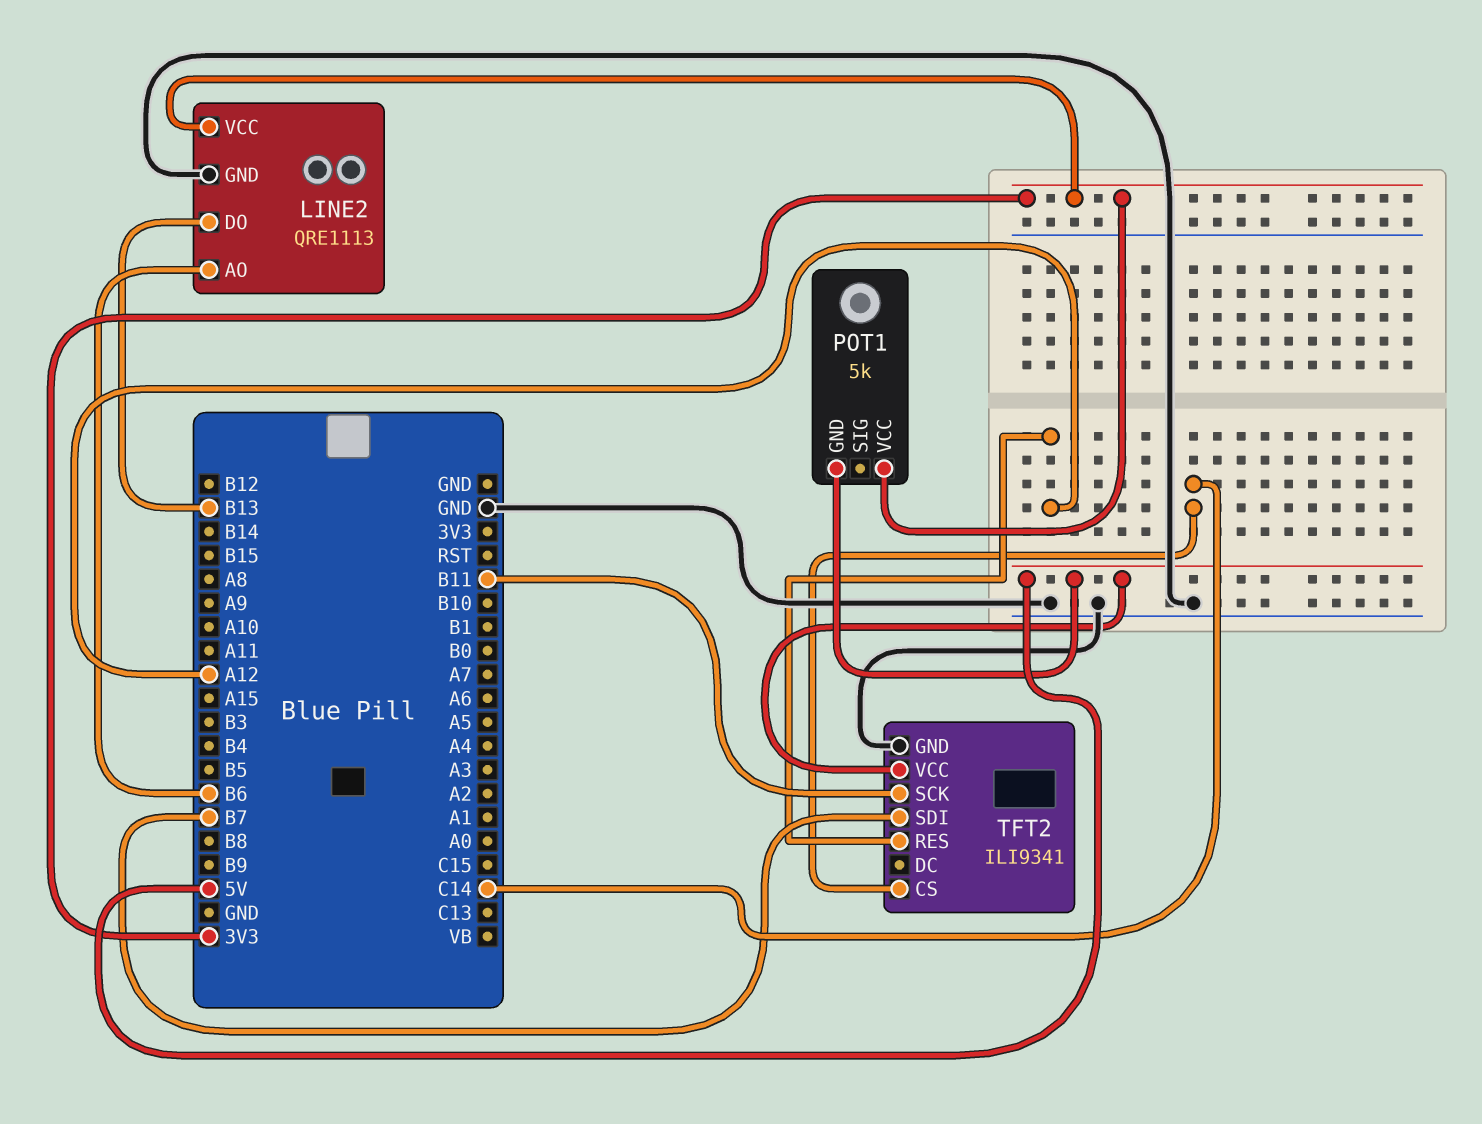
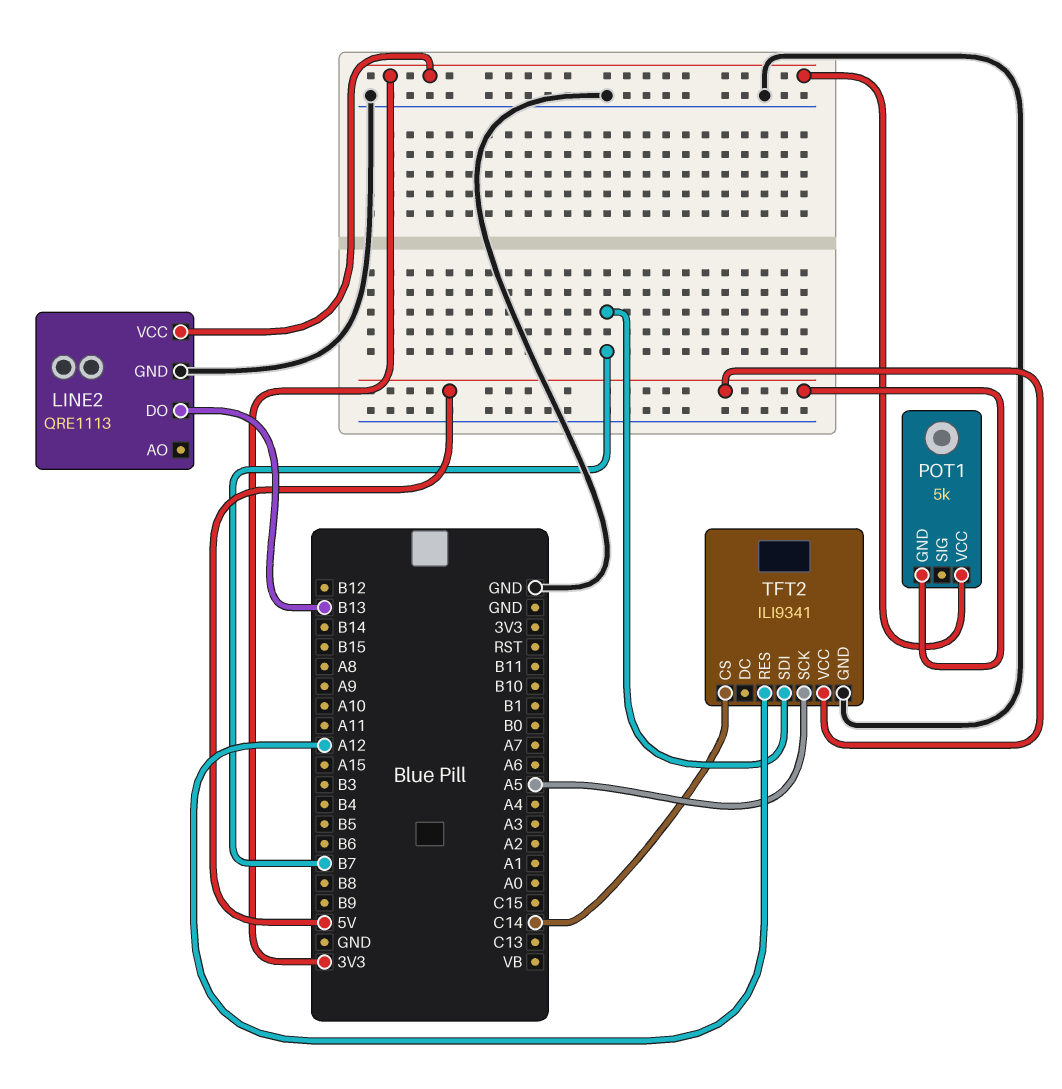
LINE2 pin AO: B6 -> none
TFT2 pin SCK: B11 -> A5

